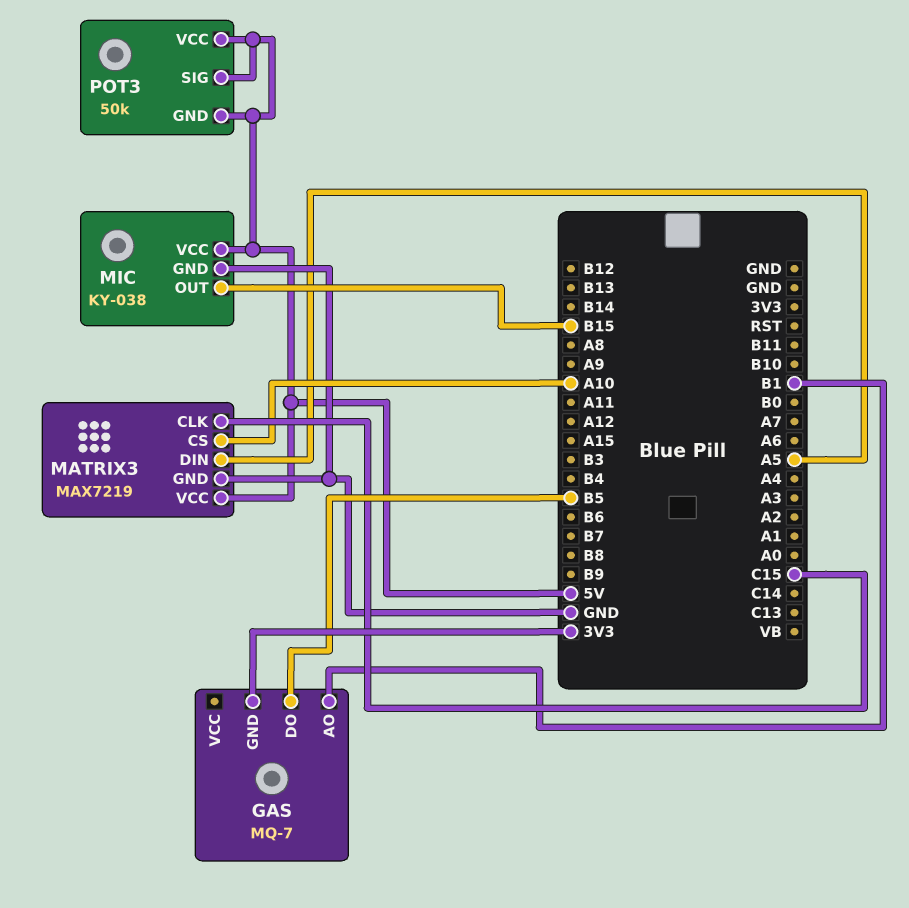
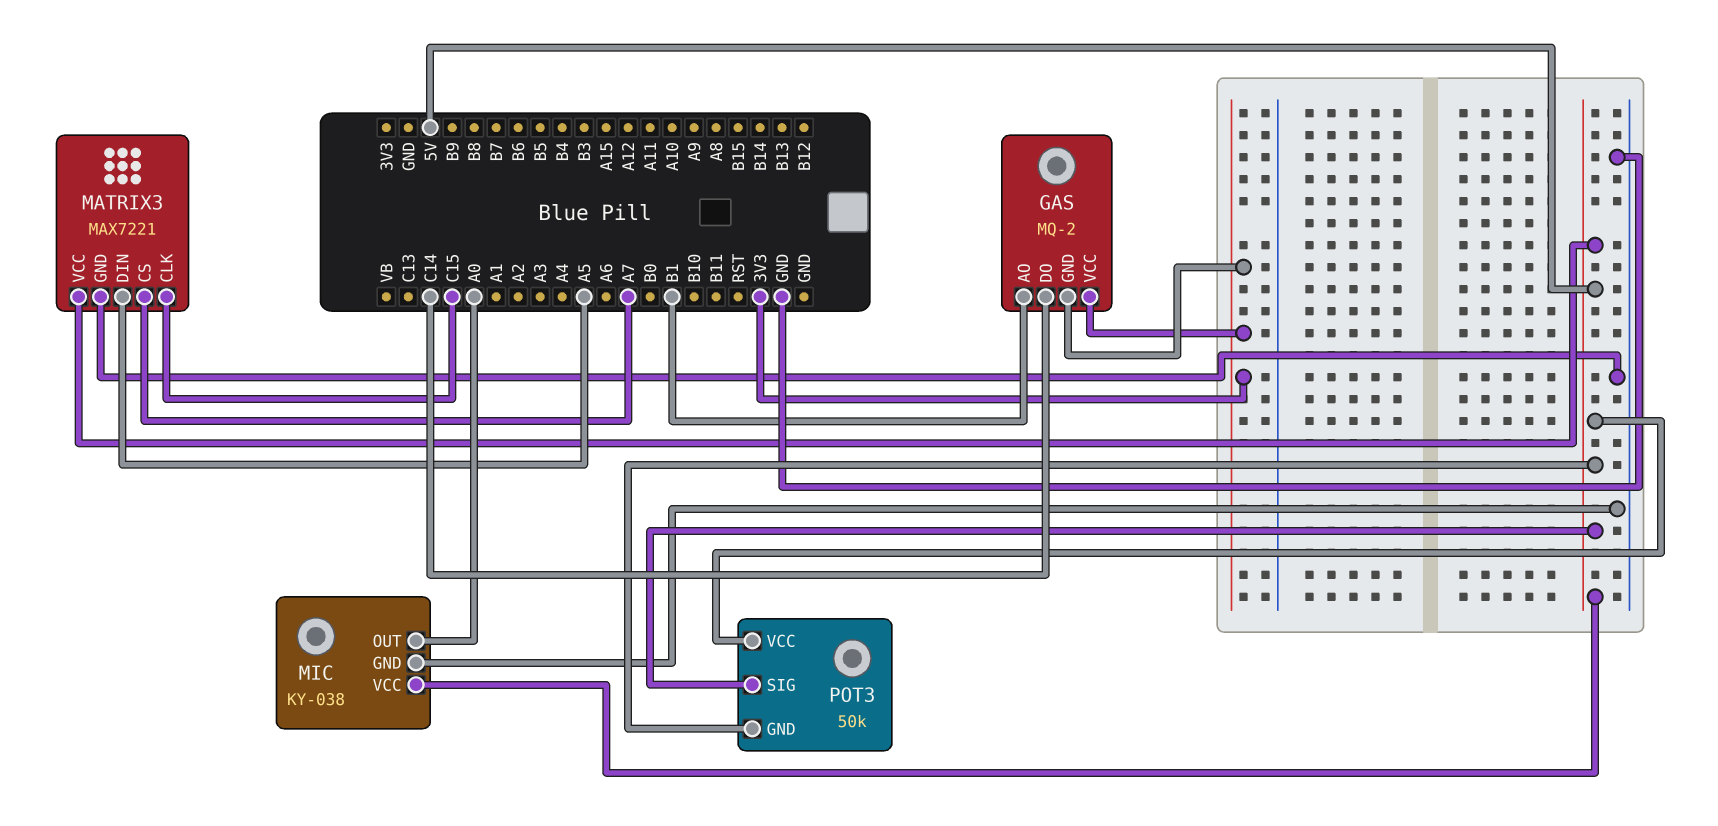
GAS: MQ-7 -> MQ-2
GAS pin DO: B5 -> C14
GAS pin VCC: none -> 3V3
MATRIX3: MAX7219 -> MAX7221
MATRIX3 pin CS: A10 -> A7
MIC pin OUT: B15 -> A0

